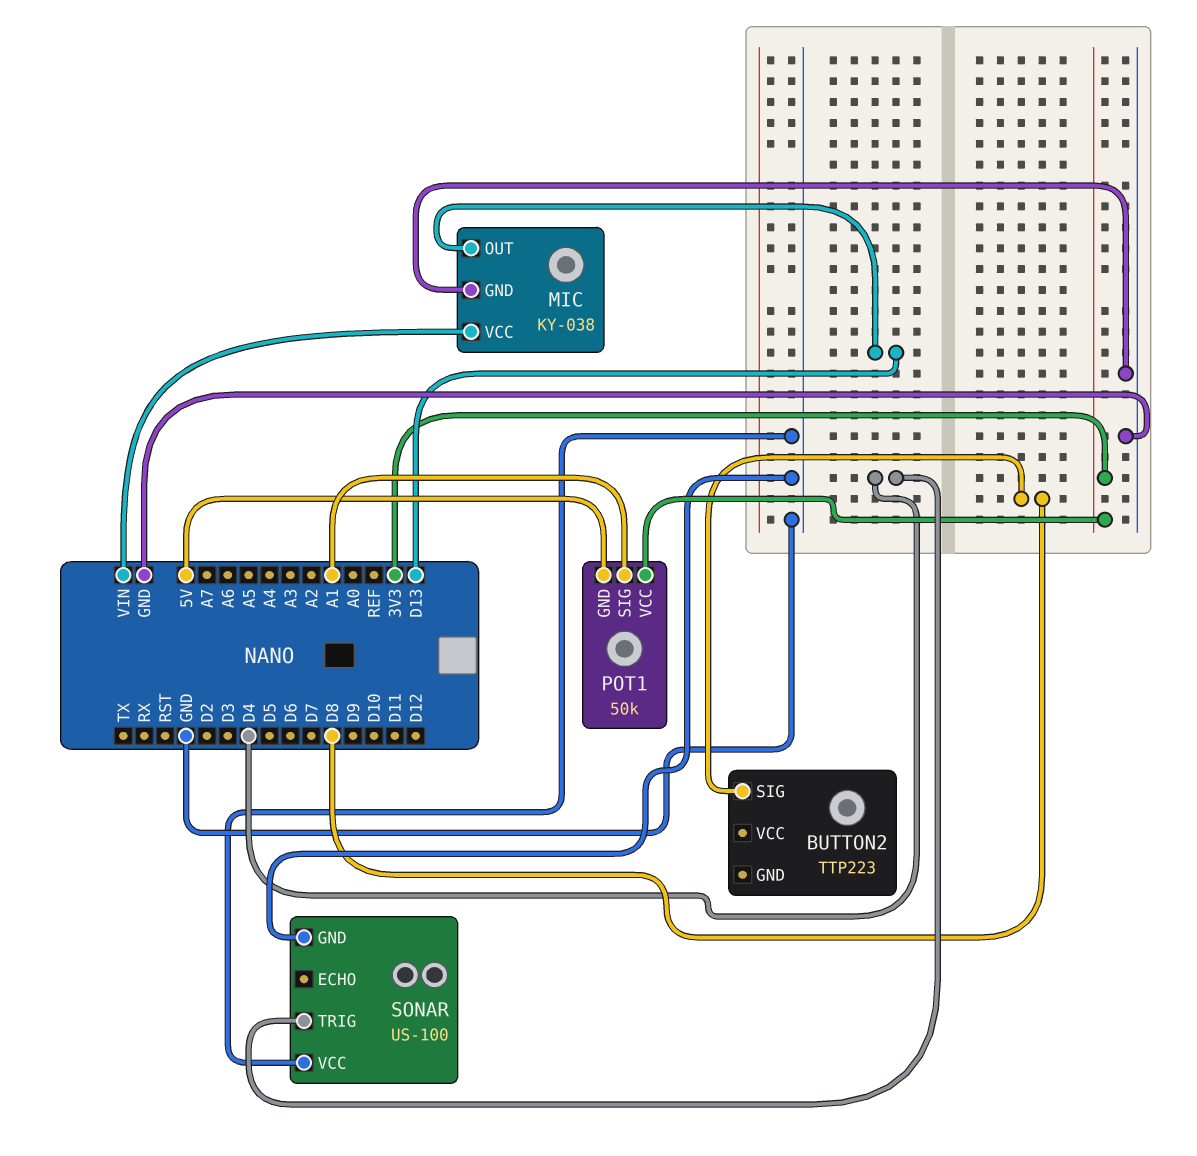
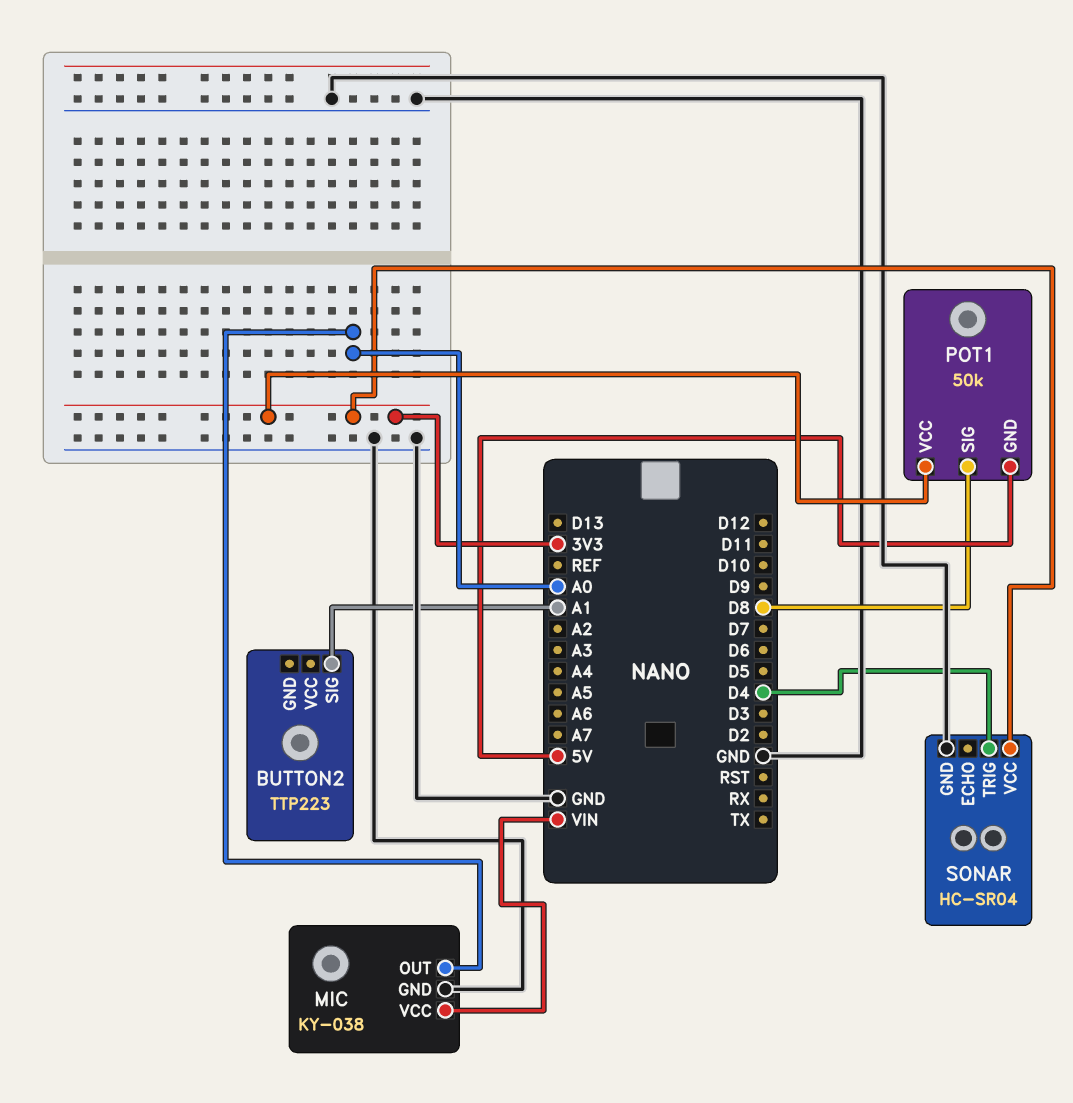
BUTTON2 pin SIG: D8 -> A1
MIC pin OUT: D13 -> A0
POT1 pin SIG: A1 -> D8
SONAR: US-100 -> HC-SR04
SONAR pin VCC: GND -> 3V3

